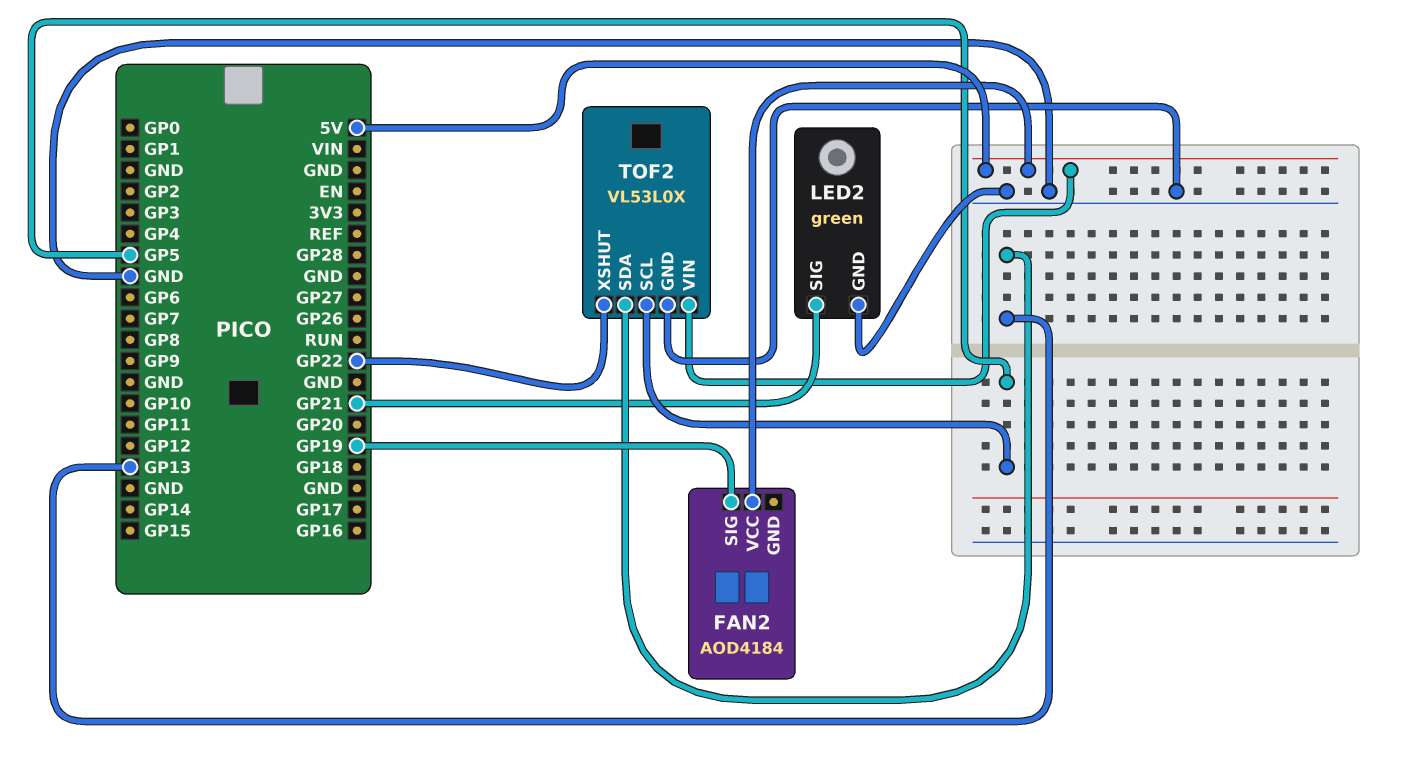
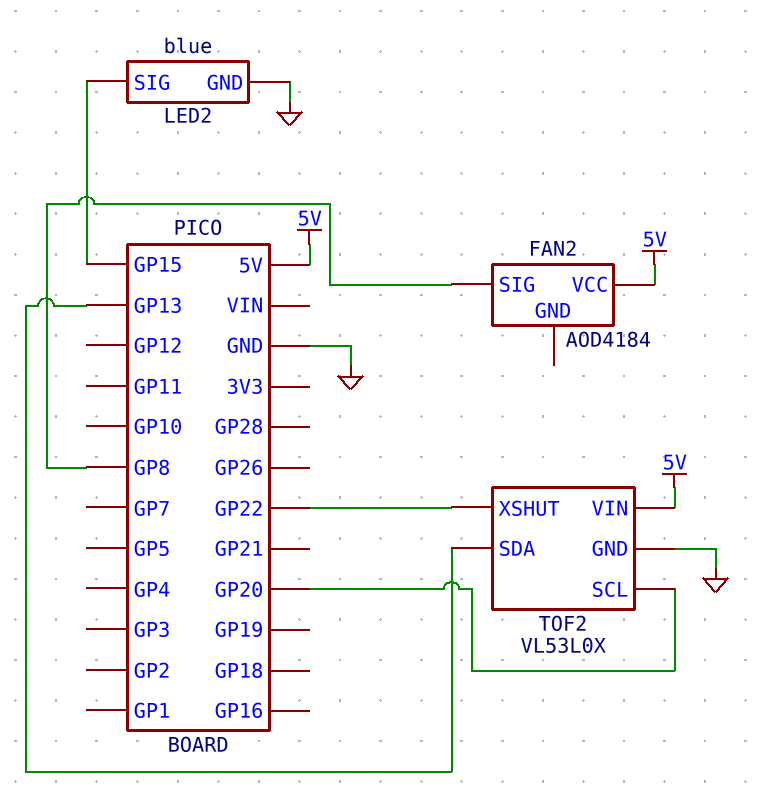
FAN2 pin SIG: GP19 -> GP8
LED2: green -> blue
LED2 pin SIG: GP21 -> GP15
TOF2 pin SCL: GP5 -> GP20

